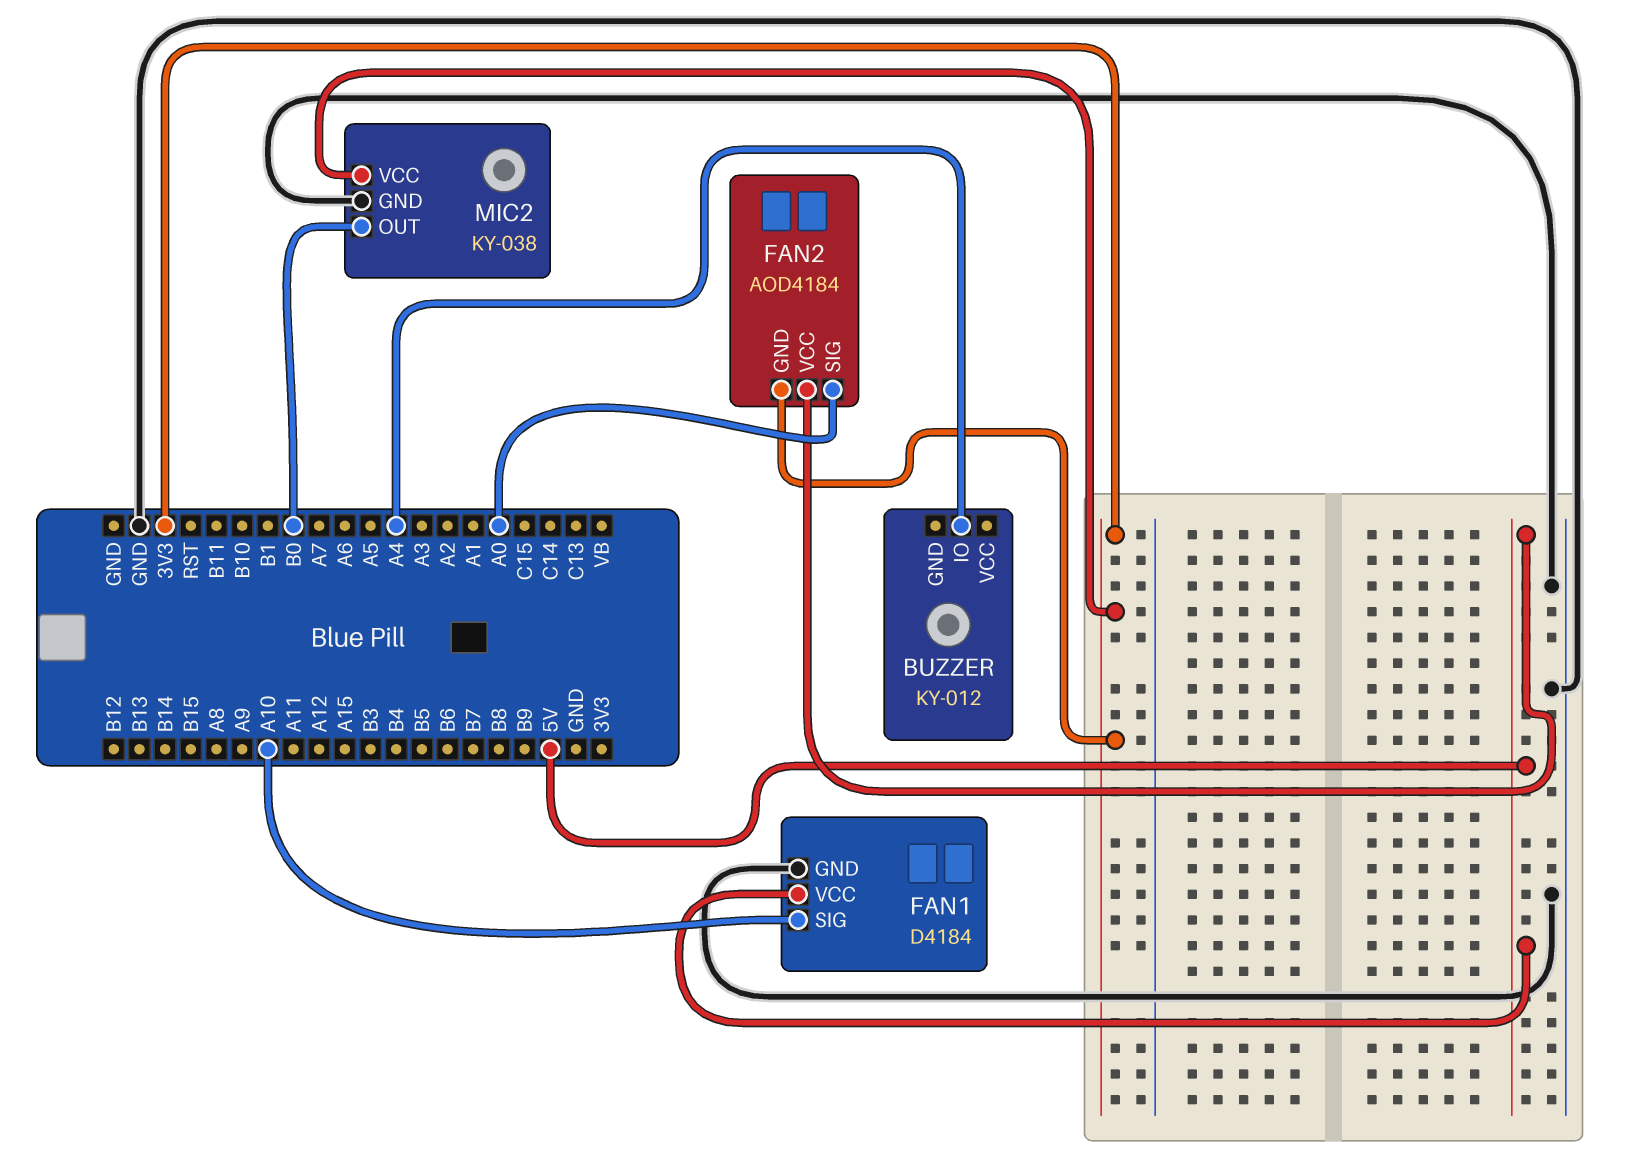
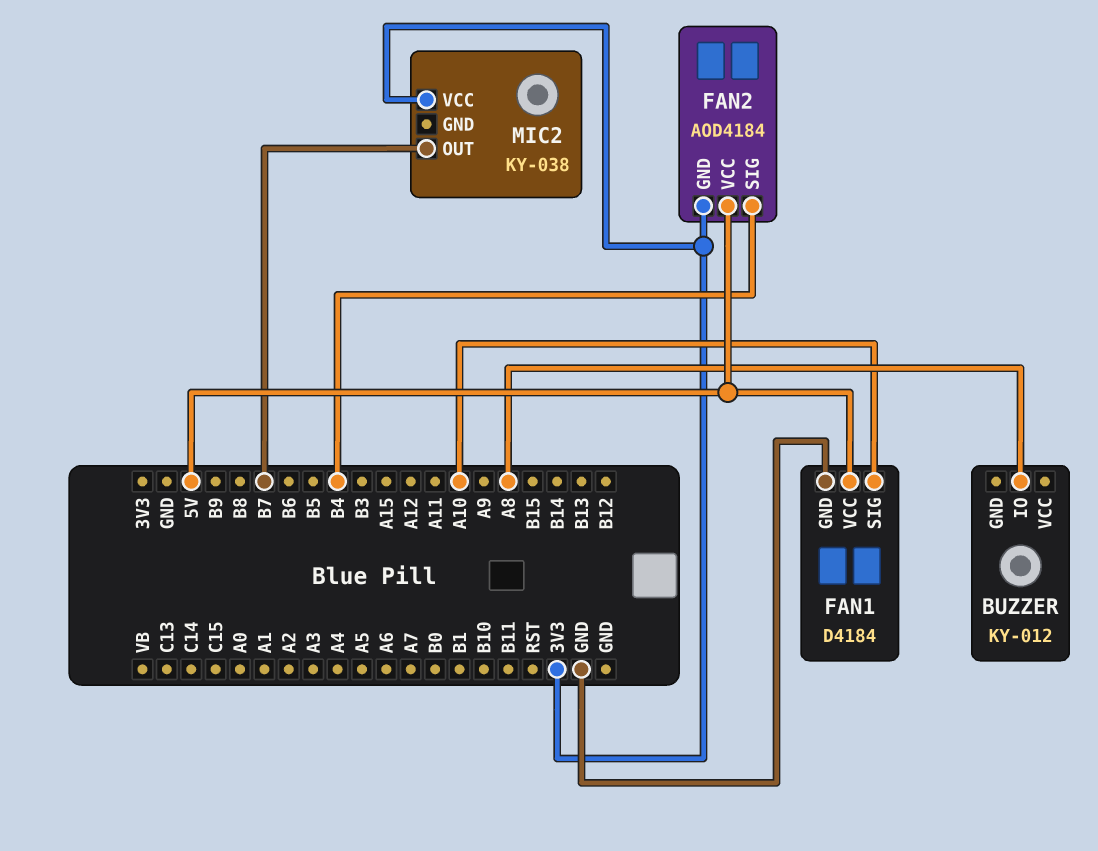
BUZZER pin IO: A4 -> A8
FAN2 pin SIG: A0 -> B4
MIC2 pin GND: GND -> none
MIC2 pin OUT: B0 -> B7

